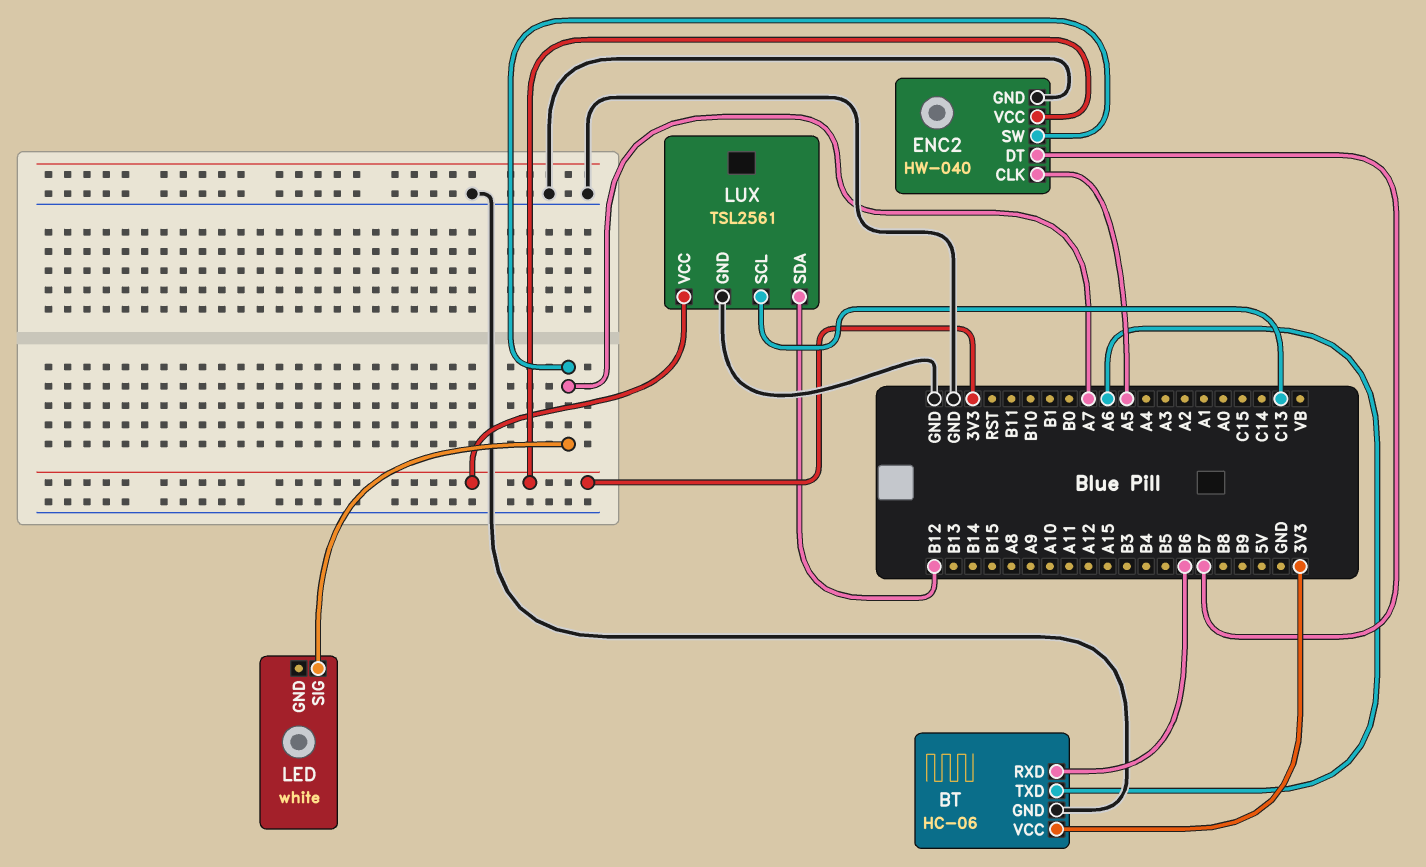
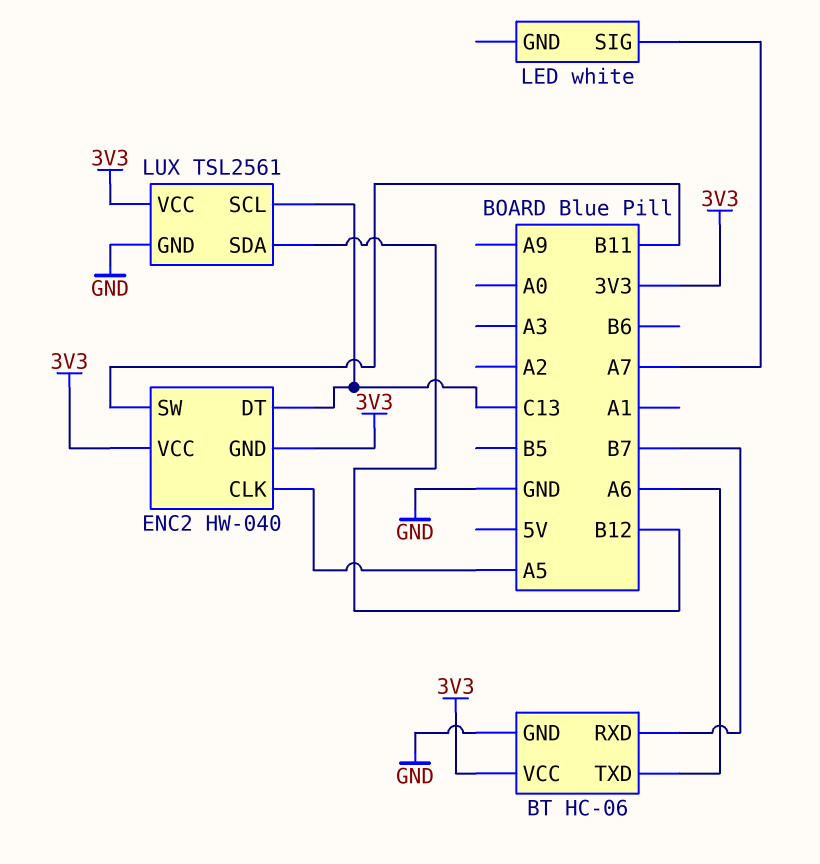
BT pin RXD: B6 -> B7
ENC2 pin DT: B7 -> C13
ENC2 pin GND: GND -> 3V3
ENC2 pin SW: A7 -> B11

